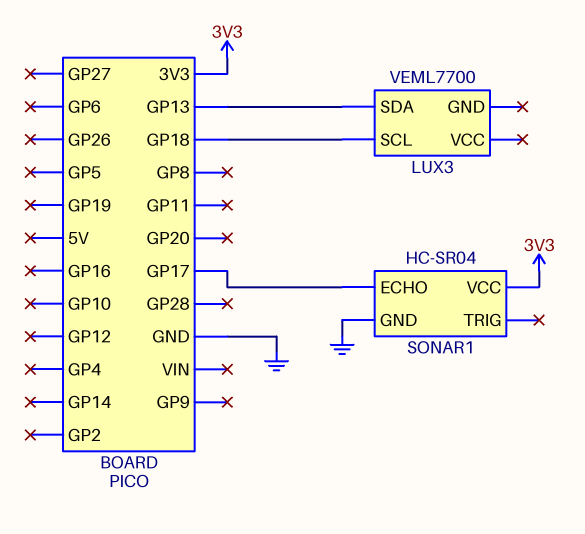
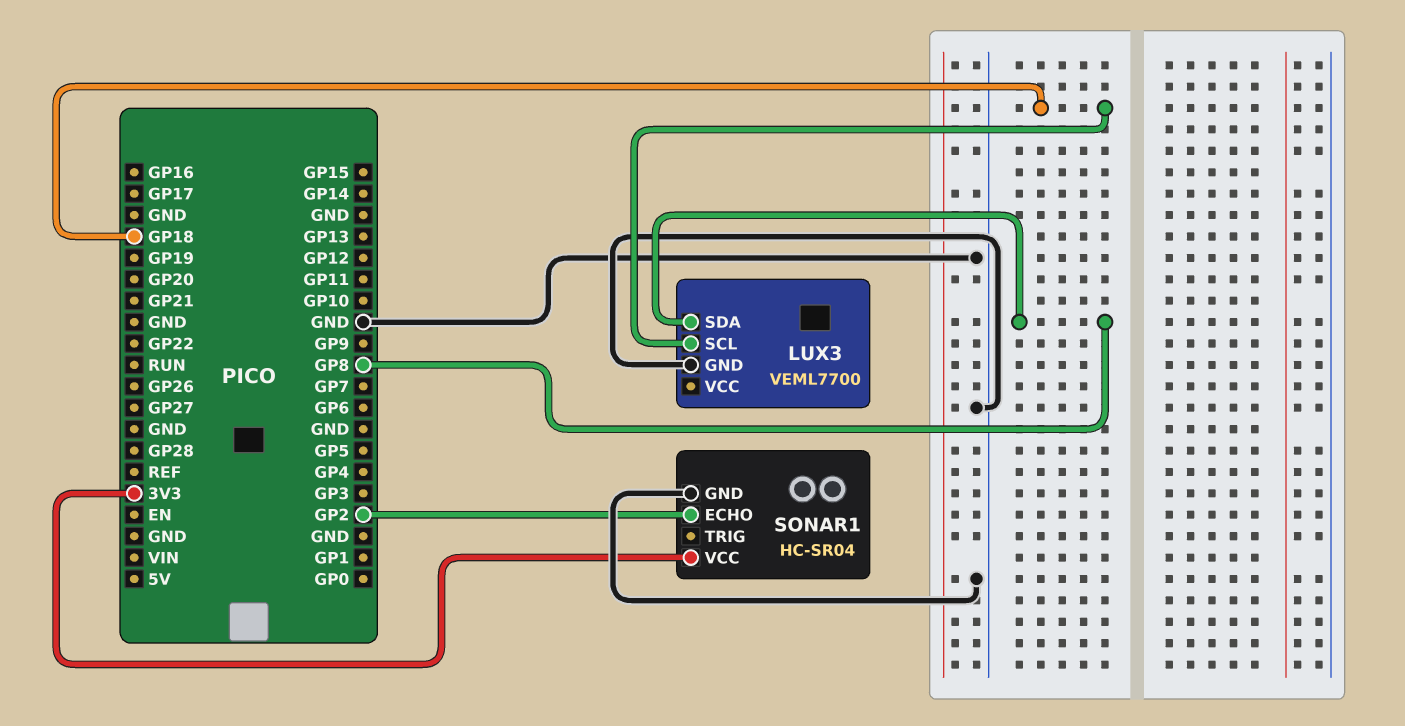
LUX3 pin GND: none -> GND
LUX3 pin SDA: GP13 -> GP8
SONAR1 pin ECHO: GP17 -> GP2

